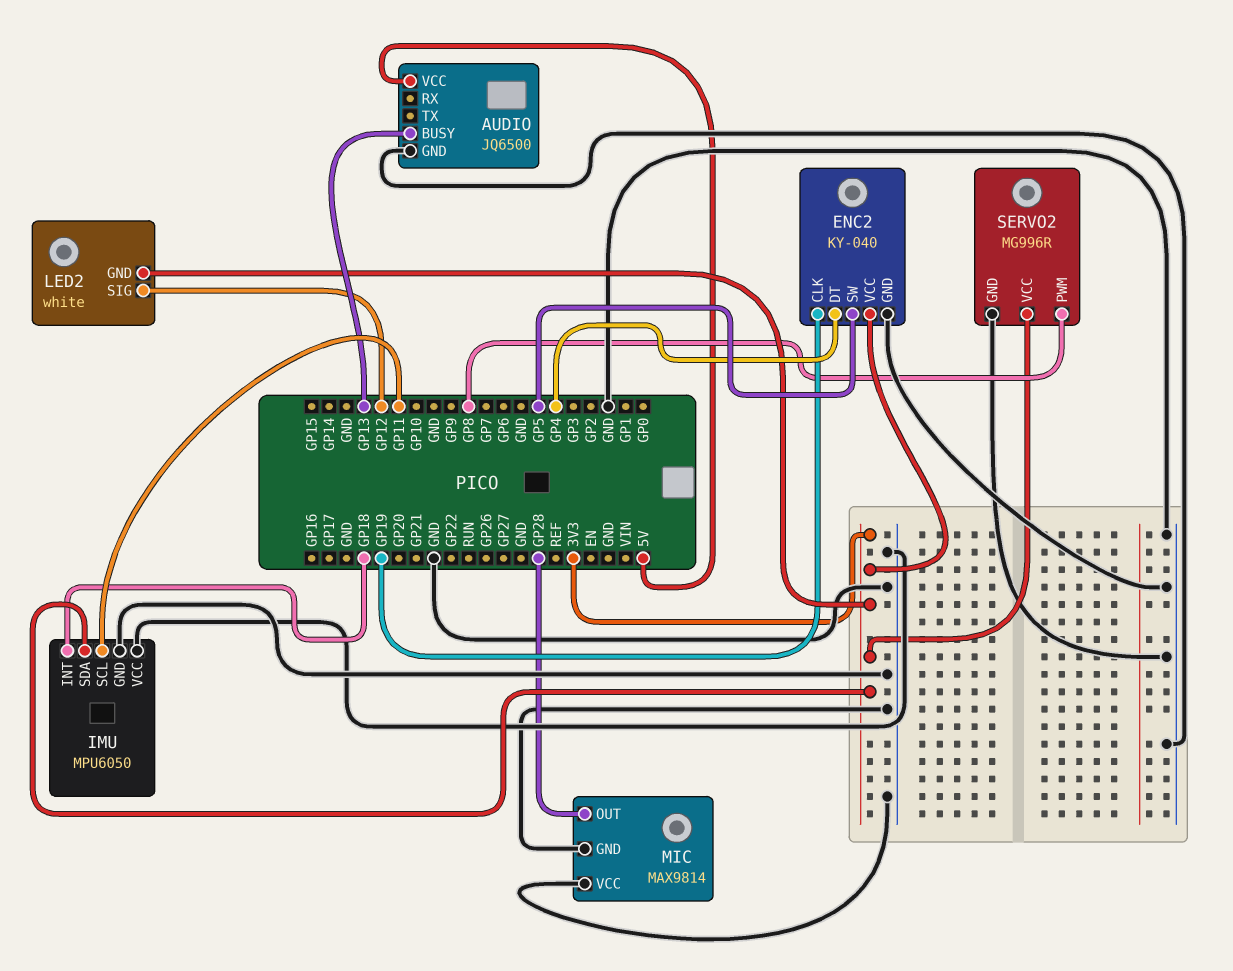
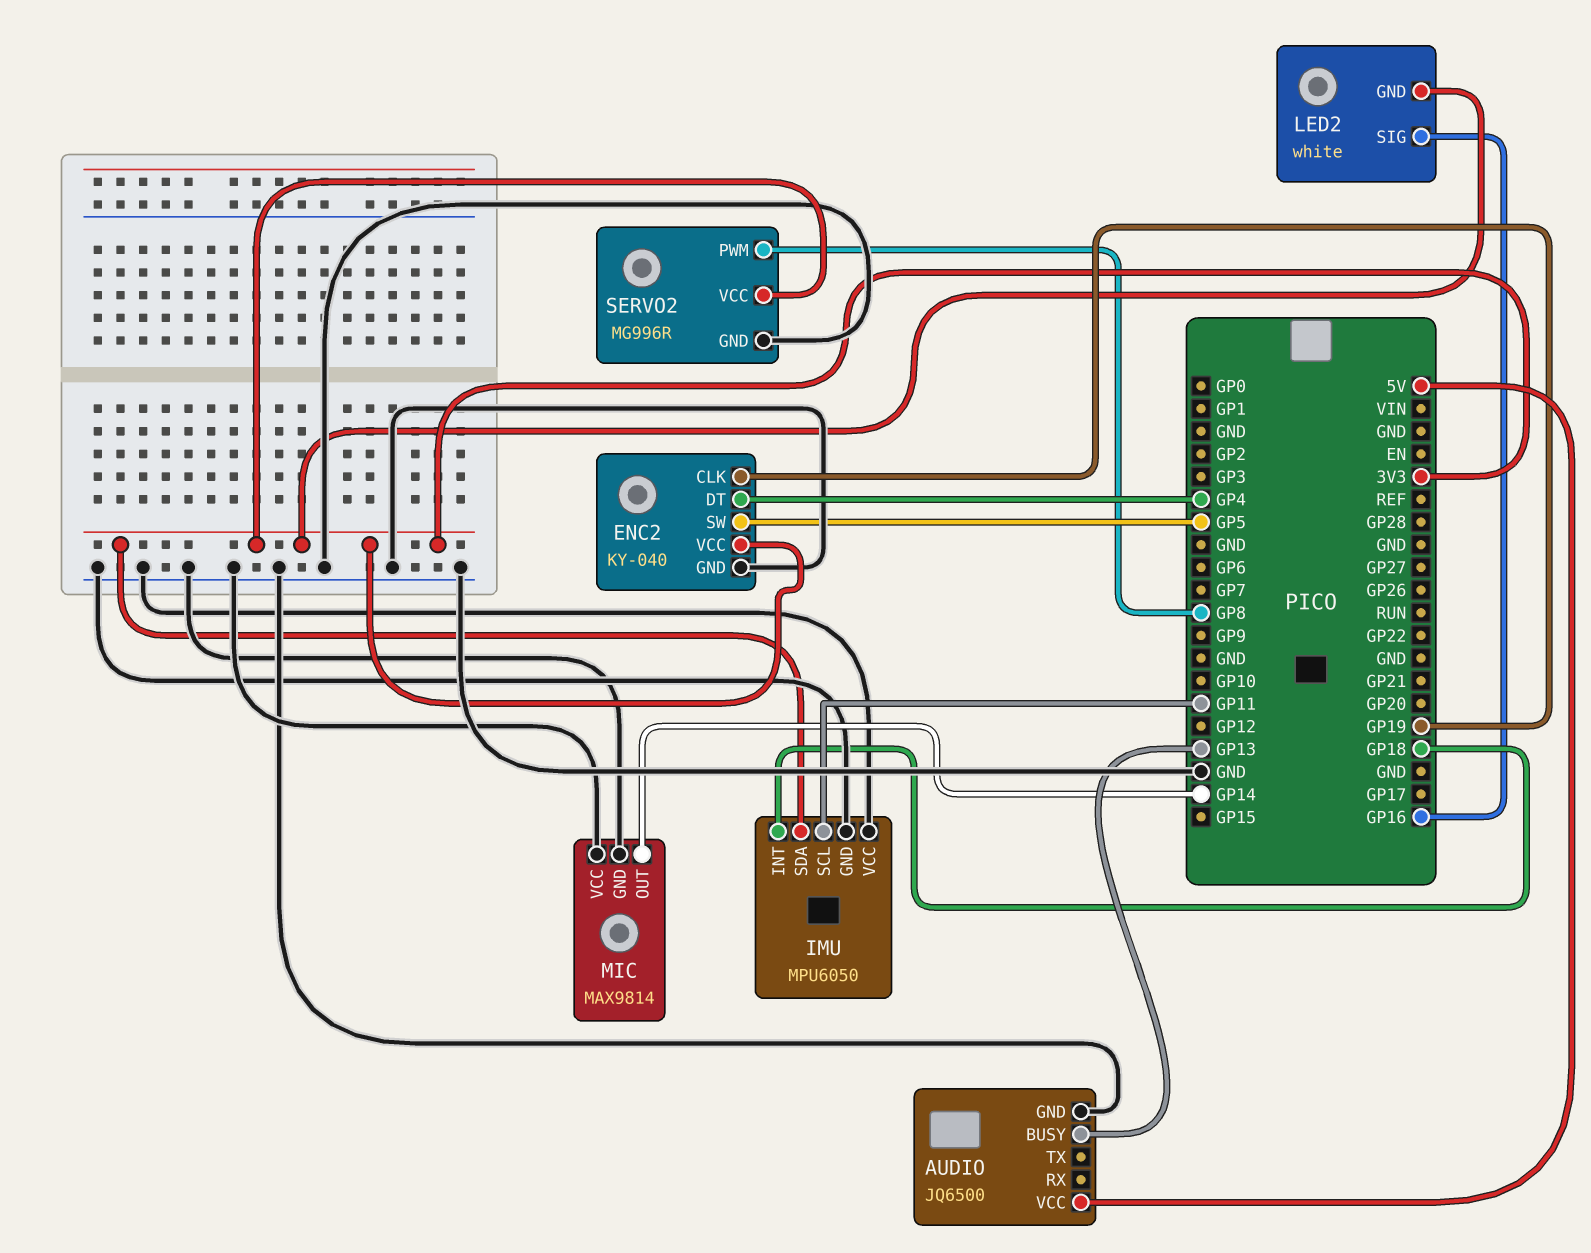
LED2 pin SIG: GP12 -> GP16
MIC pin OUT: GP28 -> GP14

